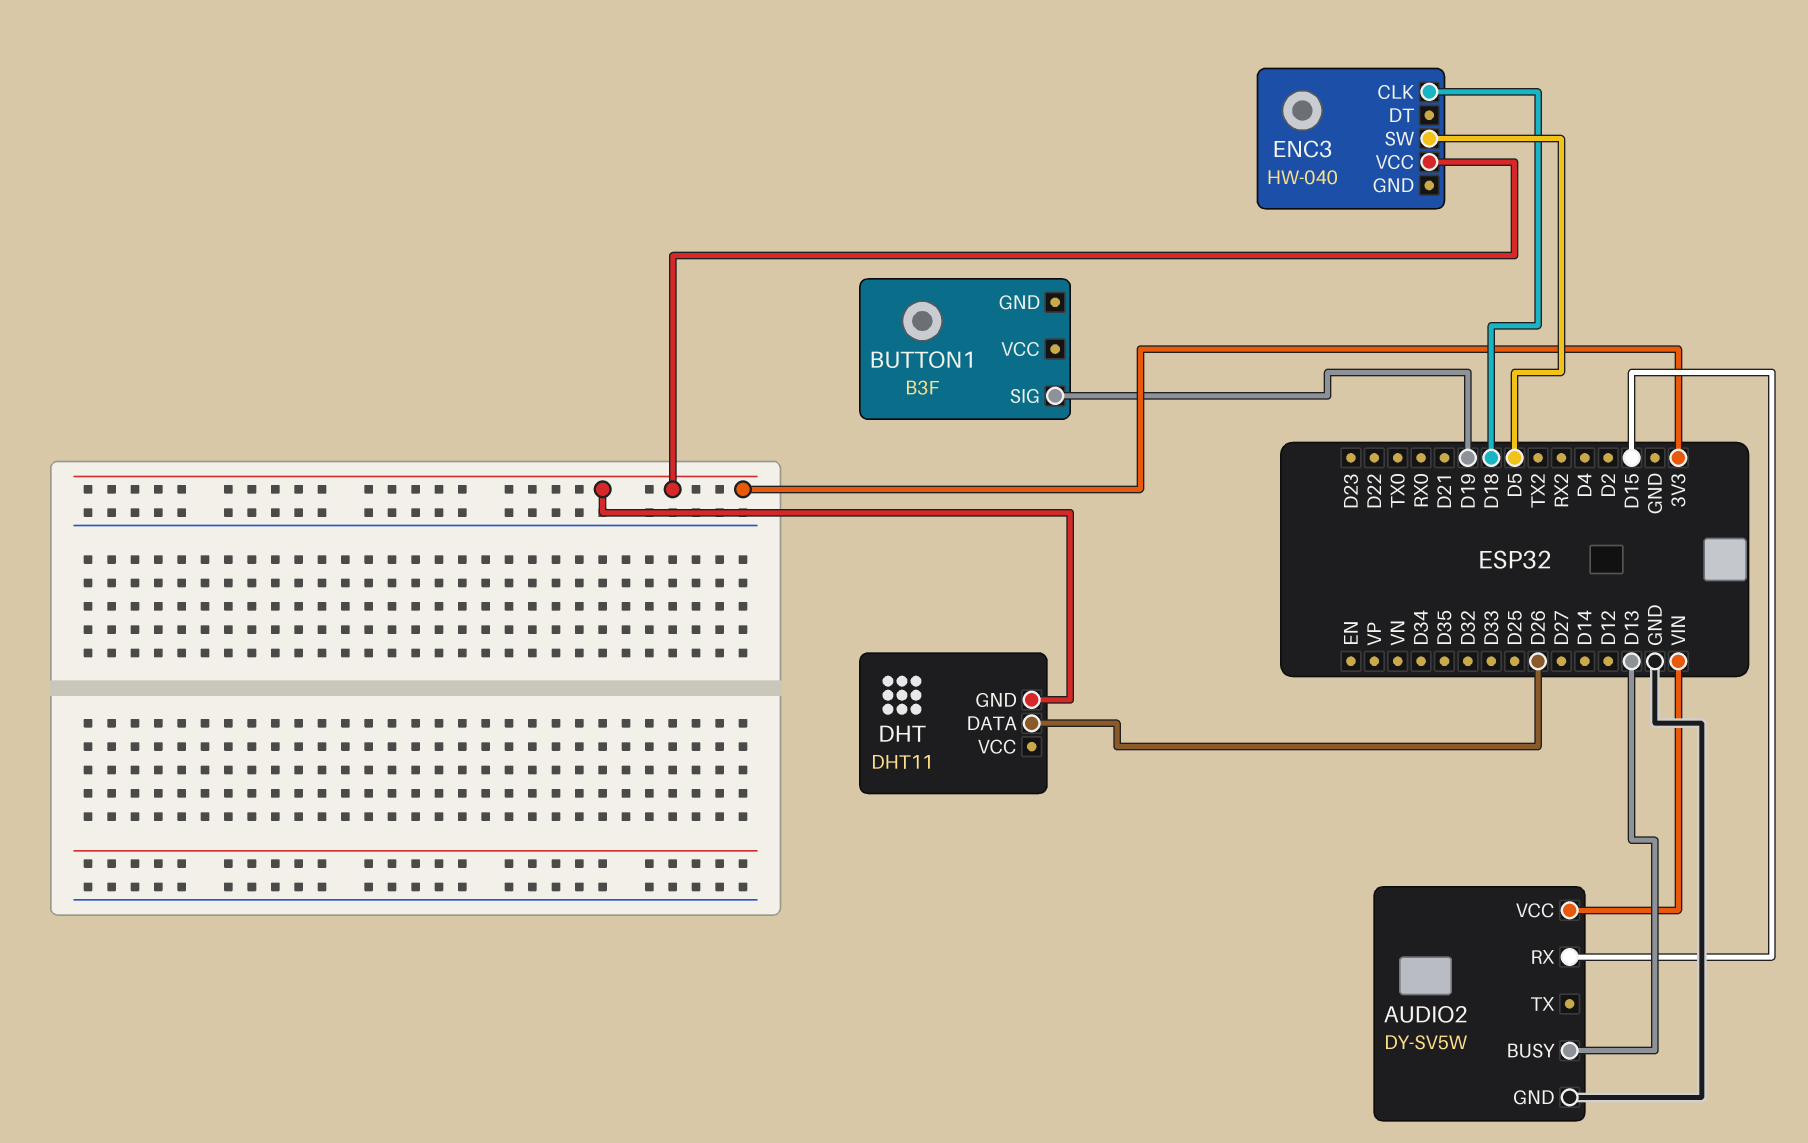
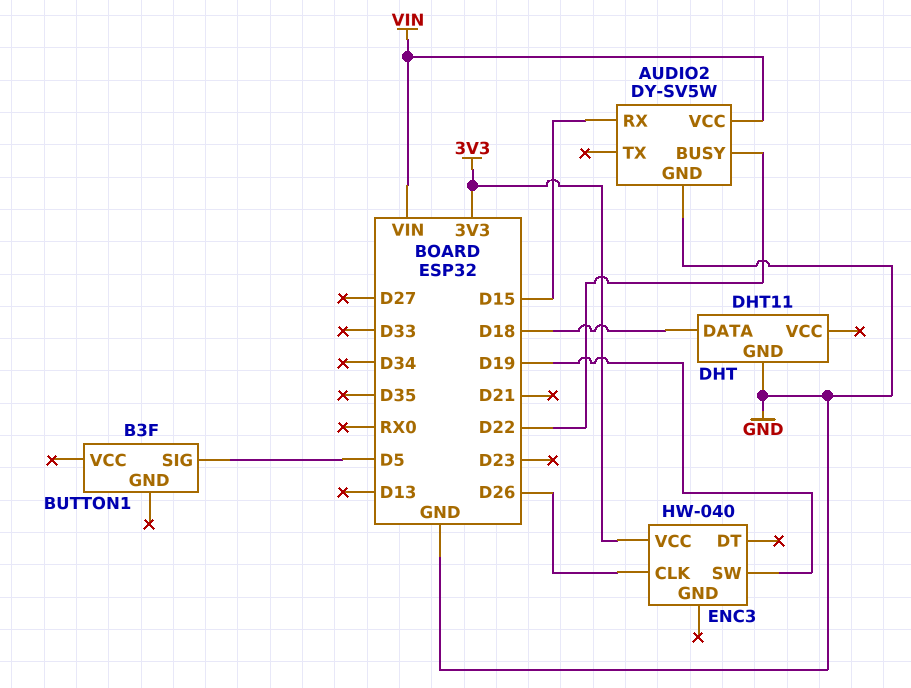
AUDIO2 pin BUSY: D13 -> D22
BUTTON1 pin SIG: D19 -> D5
DHT pin DATA: D26 -> D18
DHT pin GND: 3V3 -> GND
ENC3 pin CLK: D18 -> D26
ENC3 pin SW: D5 -> D19

